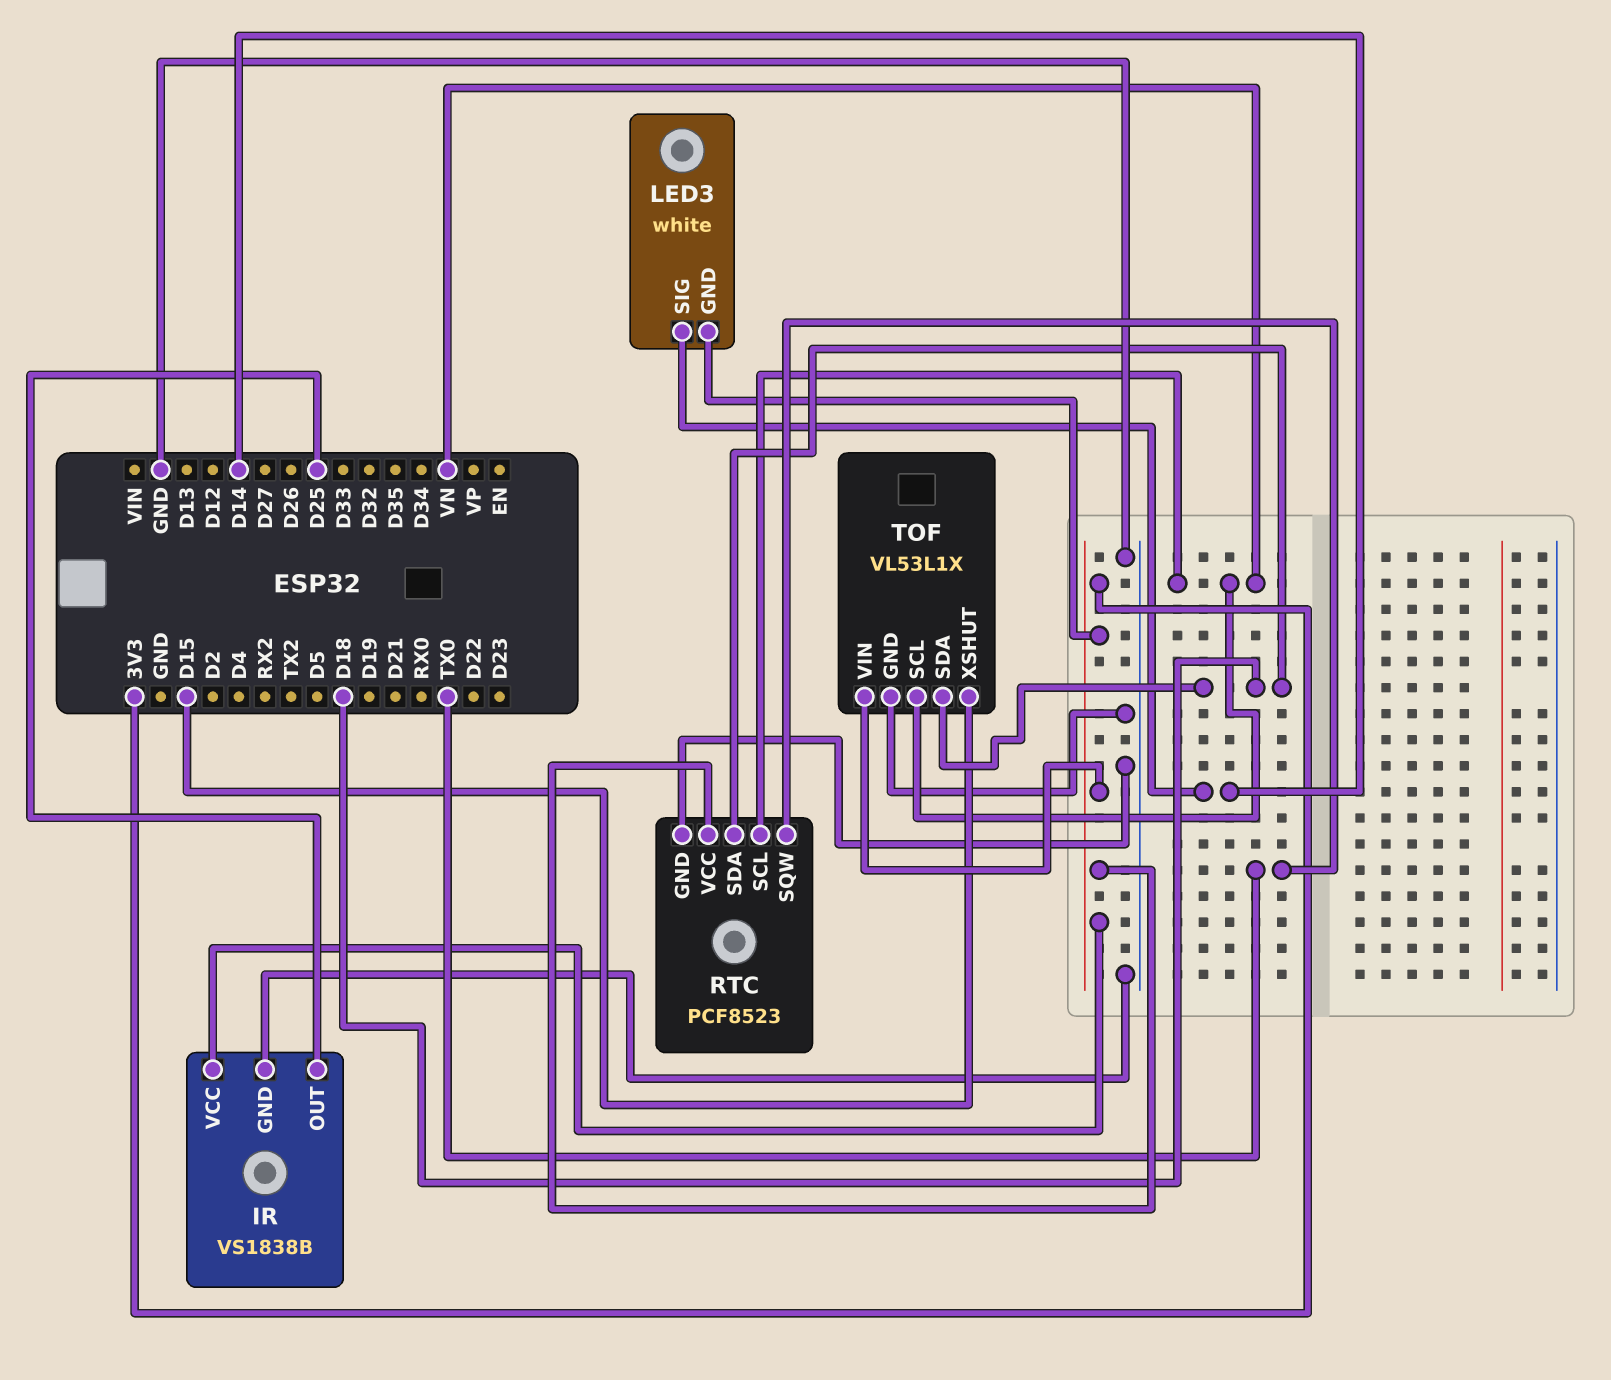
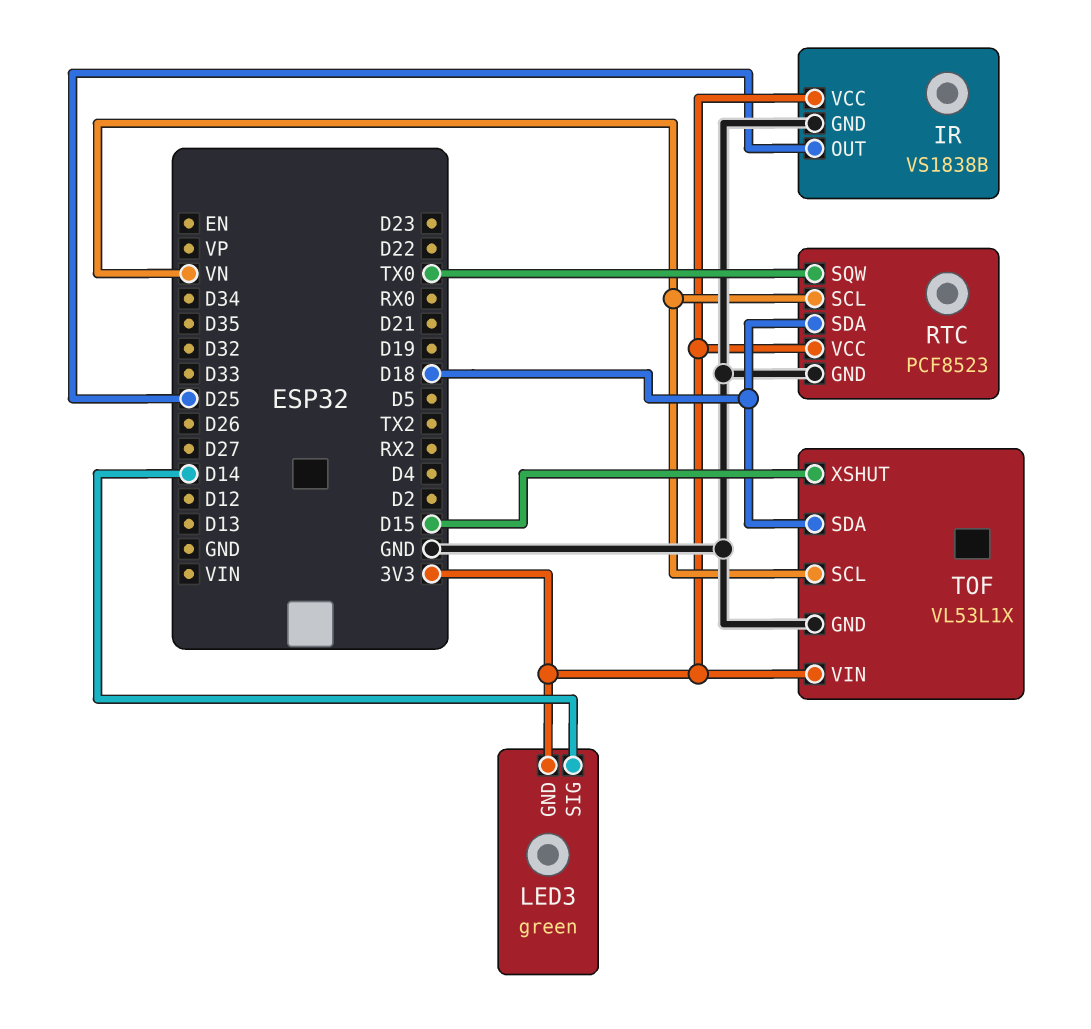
LED3: white -> green

